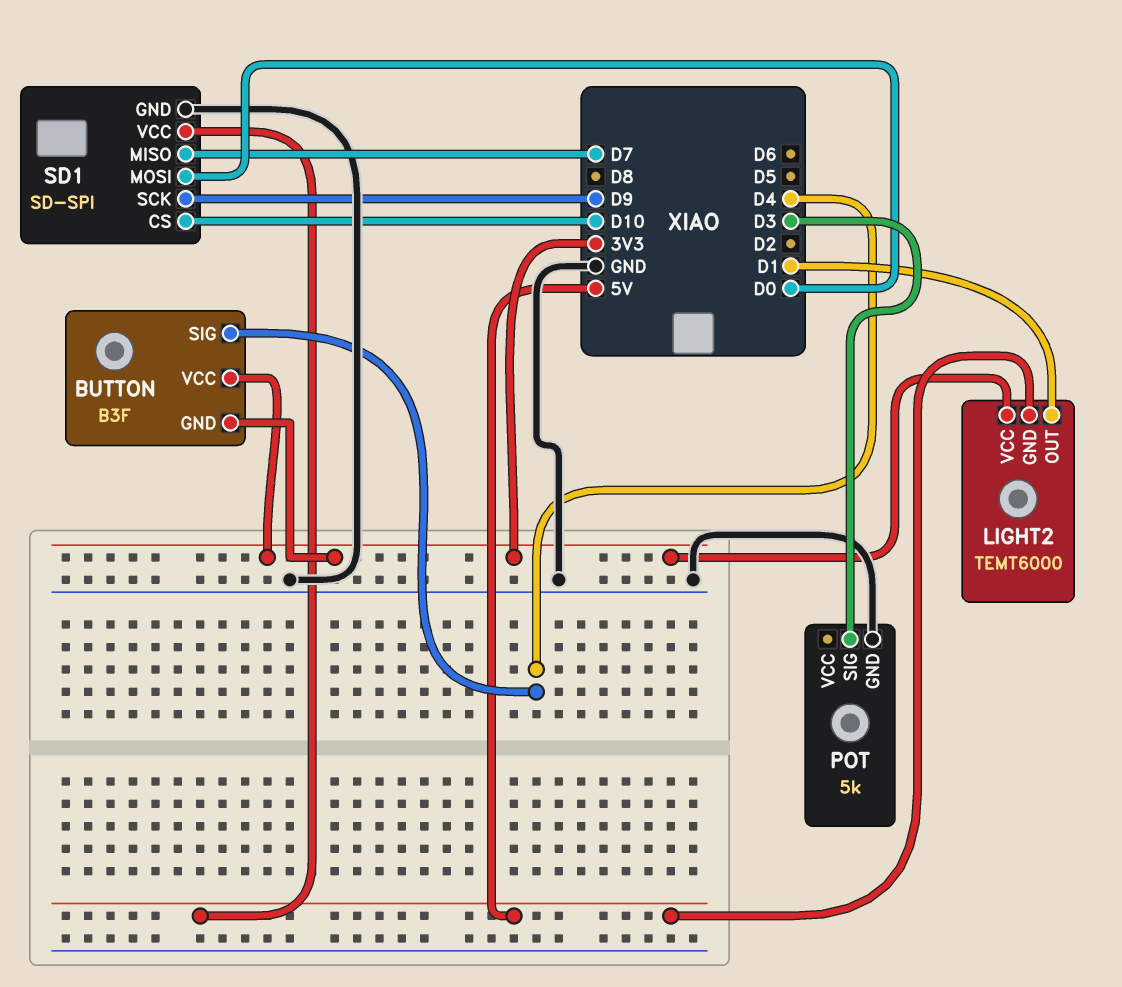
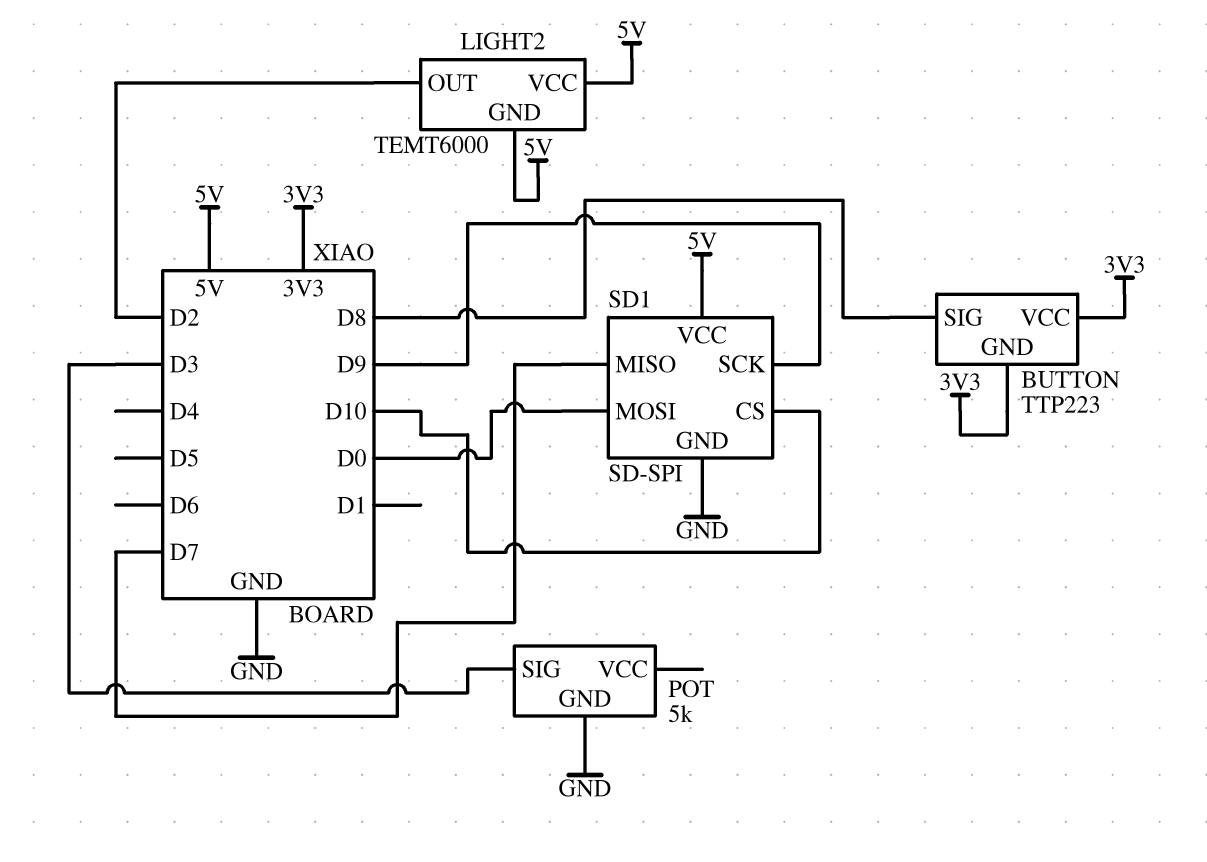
BUTTON: B3F -> TTP223
BUTTON pin SIG: D4 -> D8
LIGHT2 pin OUT: D1 -> D2
LIGHT2 pin VCC: 3V3 -> 5V

